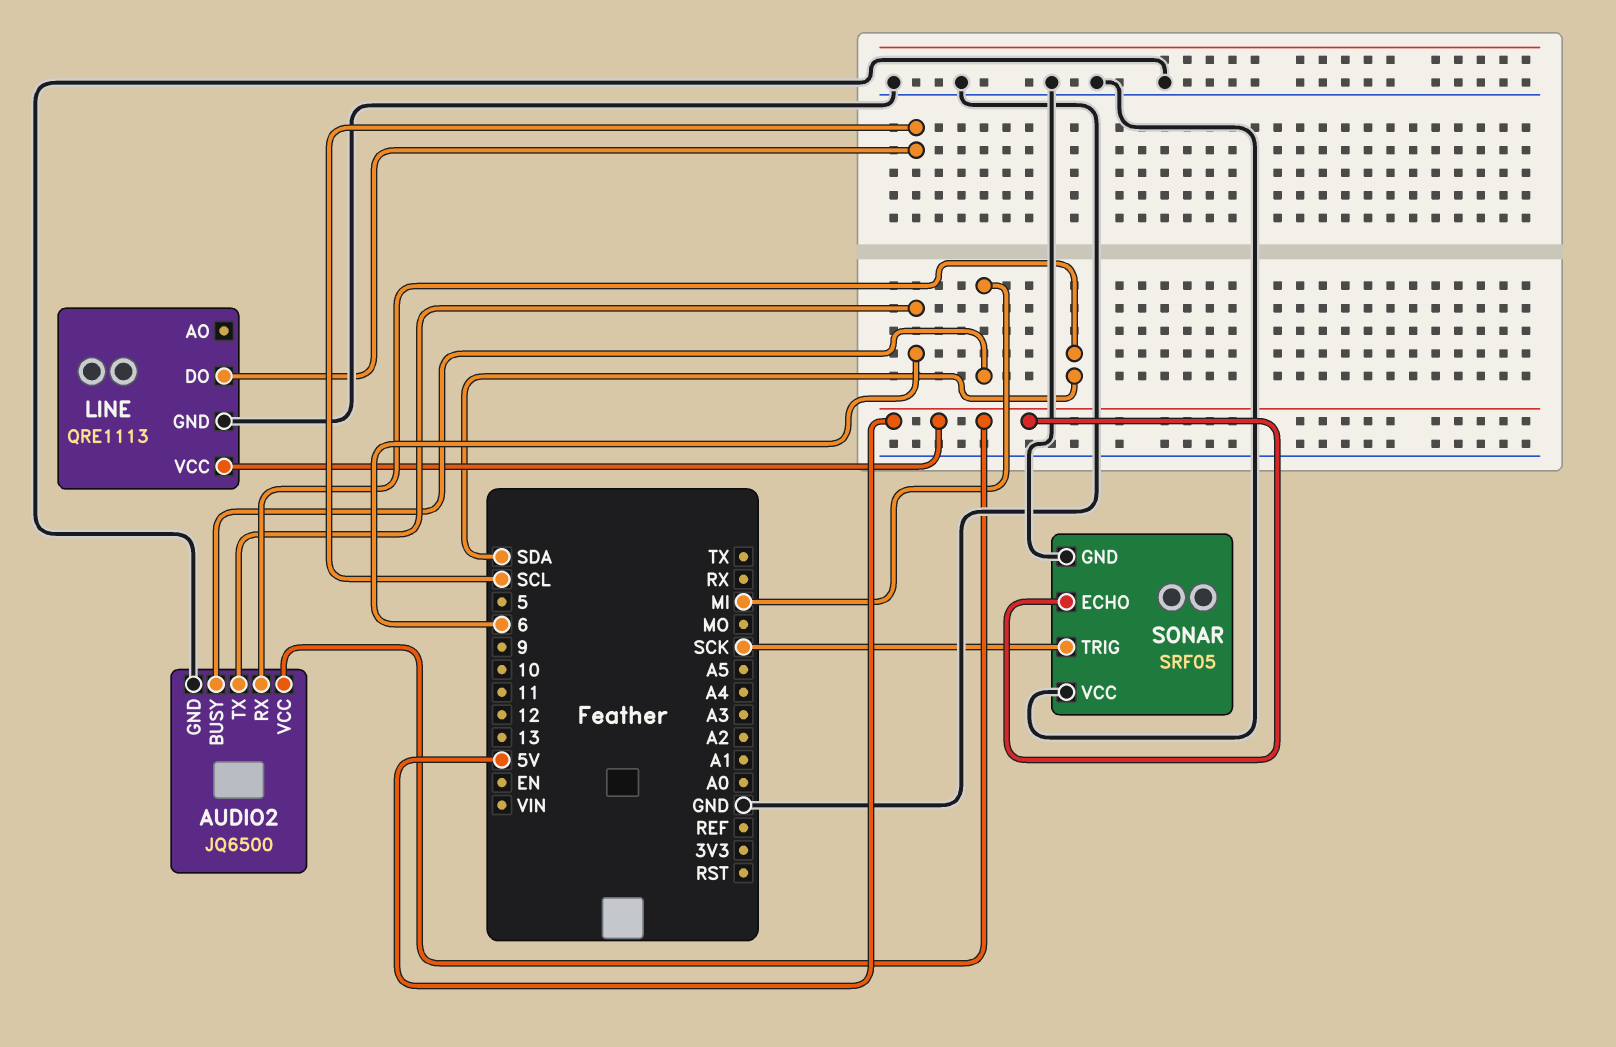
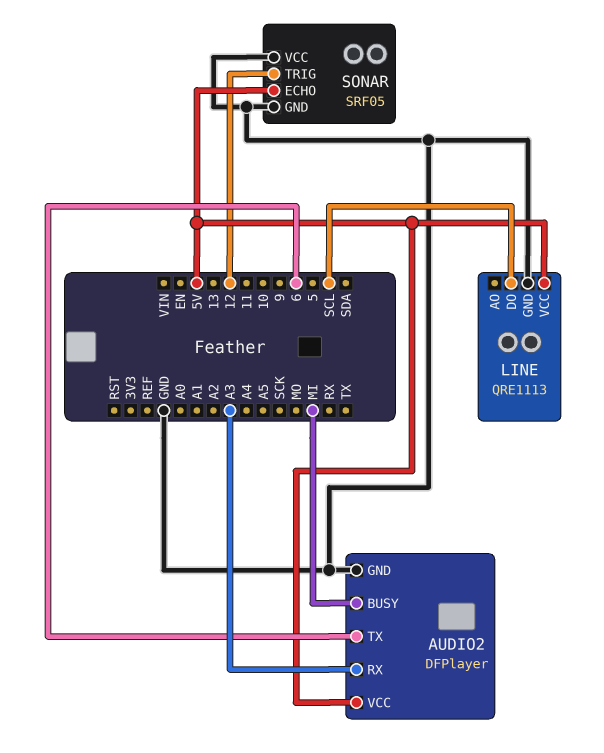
AUDIO2: JQ6500 -> DFPlayer
AUDIO2 pin RX: SDA -> A3
SONAR pin TRIG: SCK -> 12

